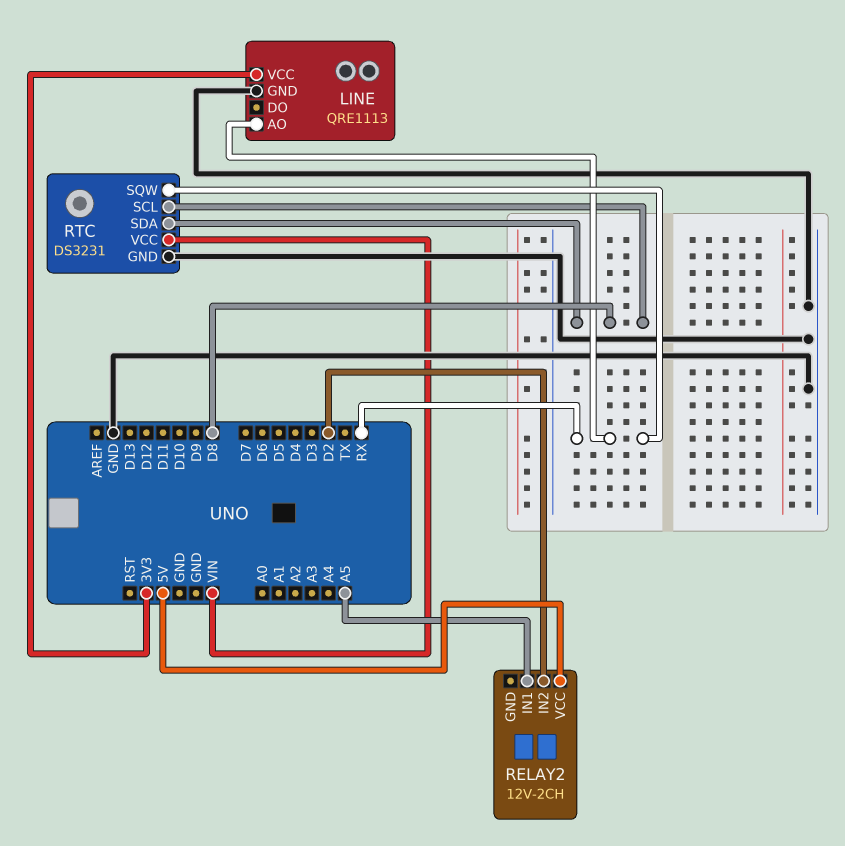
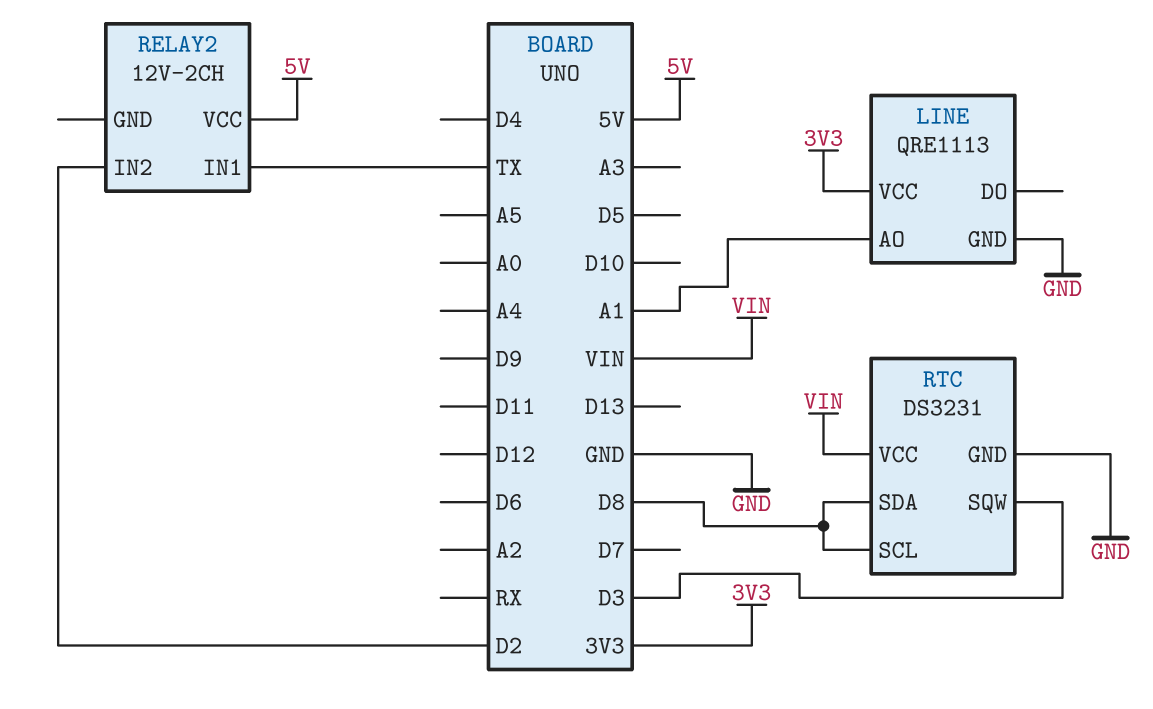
LINE pin AO: RX -> A1
RELAY2 pin IN1: A5 -> TX
RTC pin SQW: RX -> D3

